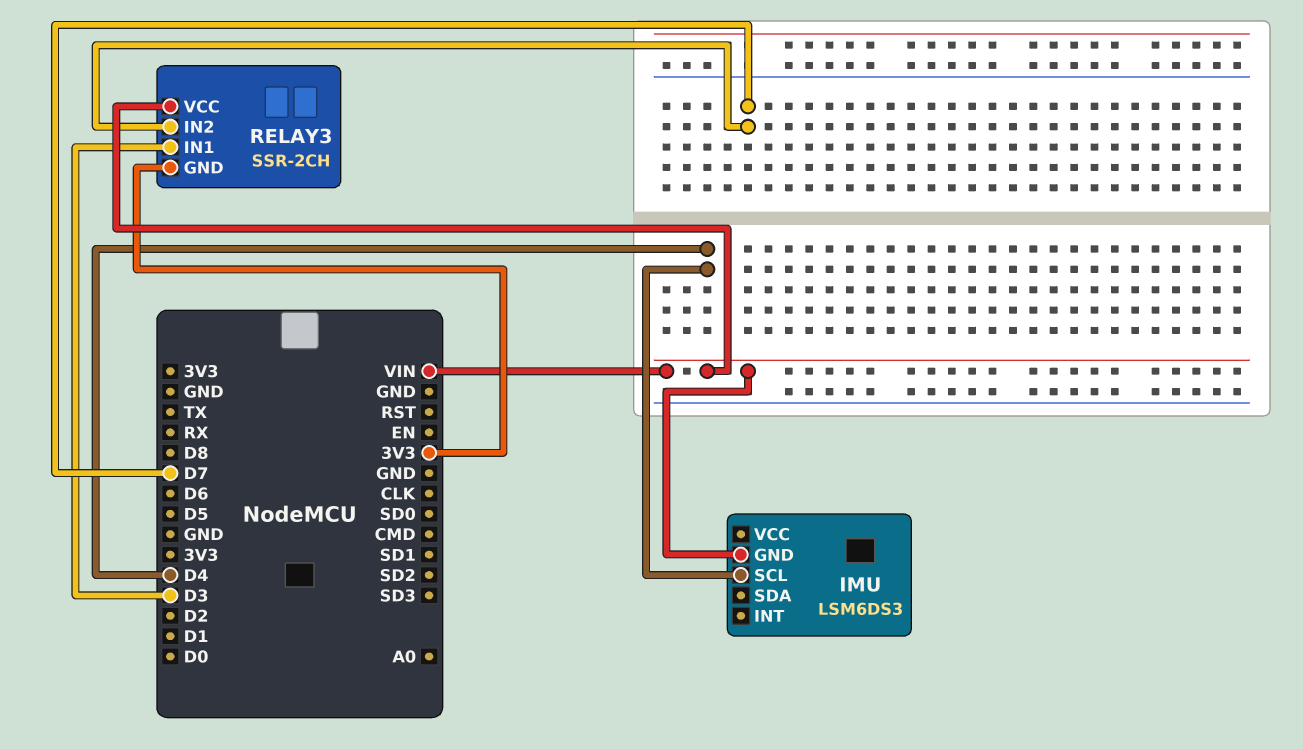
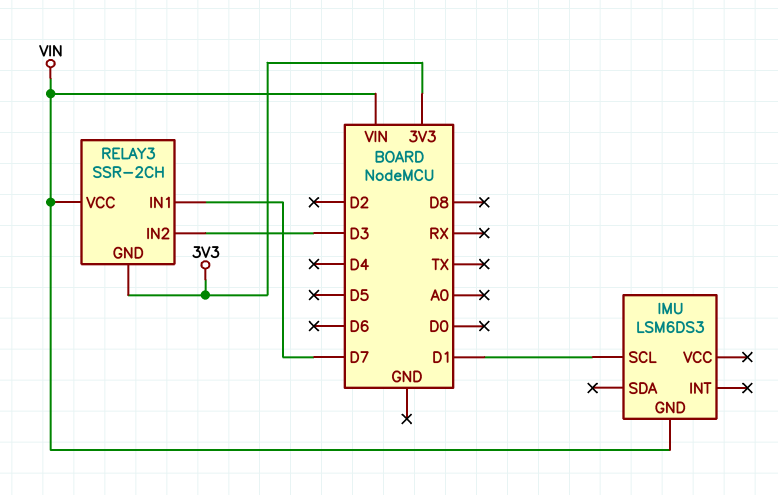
IMU pin SCL: D4 -> D1
RELAY3 pin IN1: D3 -> D7
RELAY3 pin IN2: D7 -> D3

